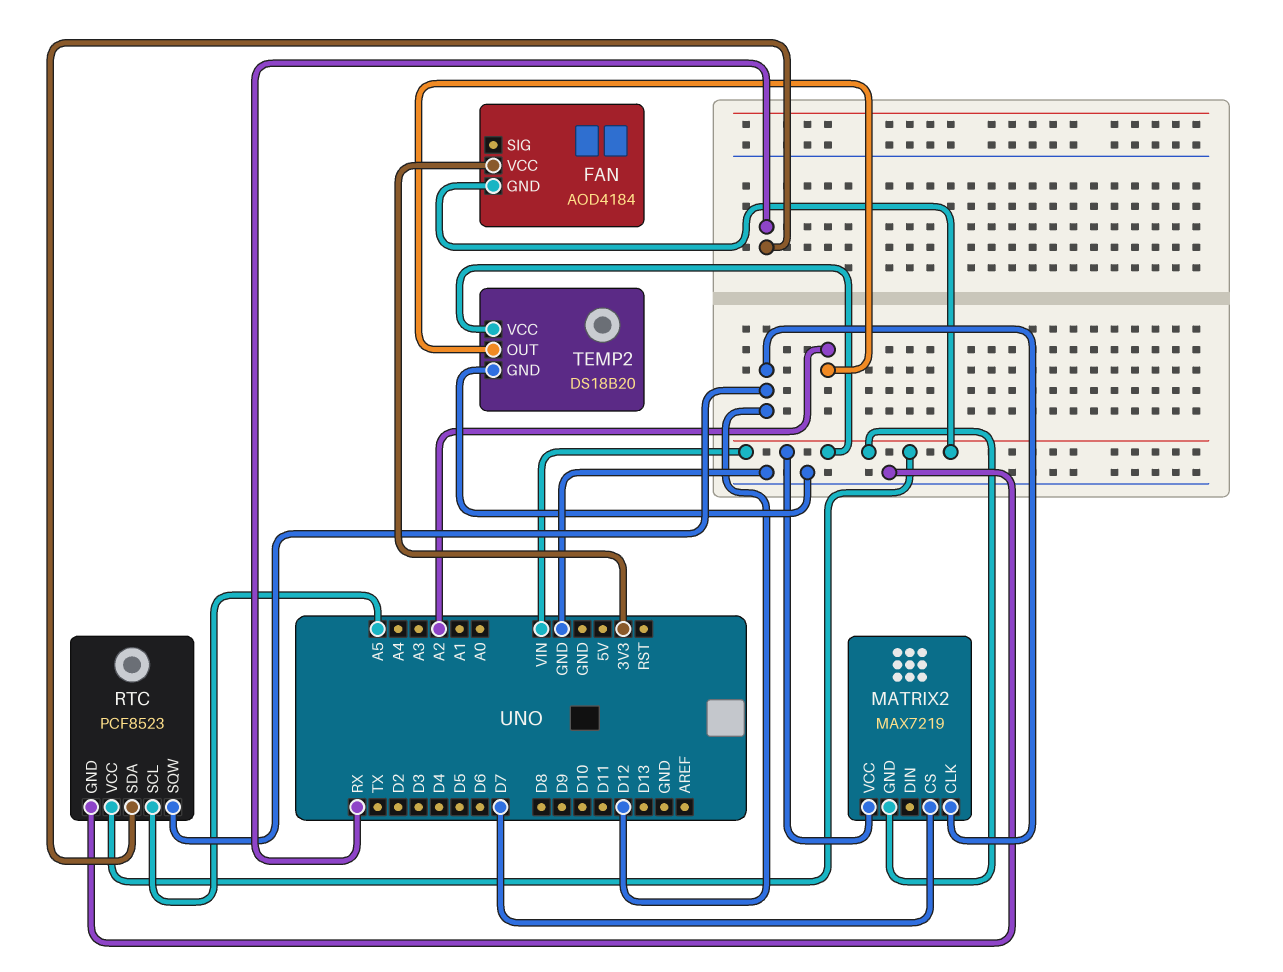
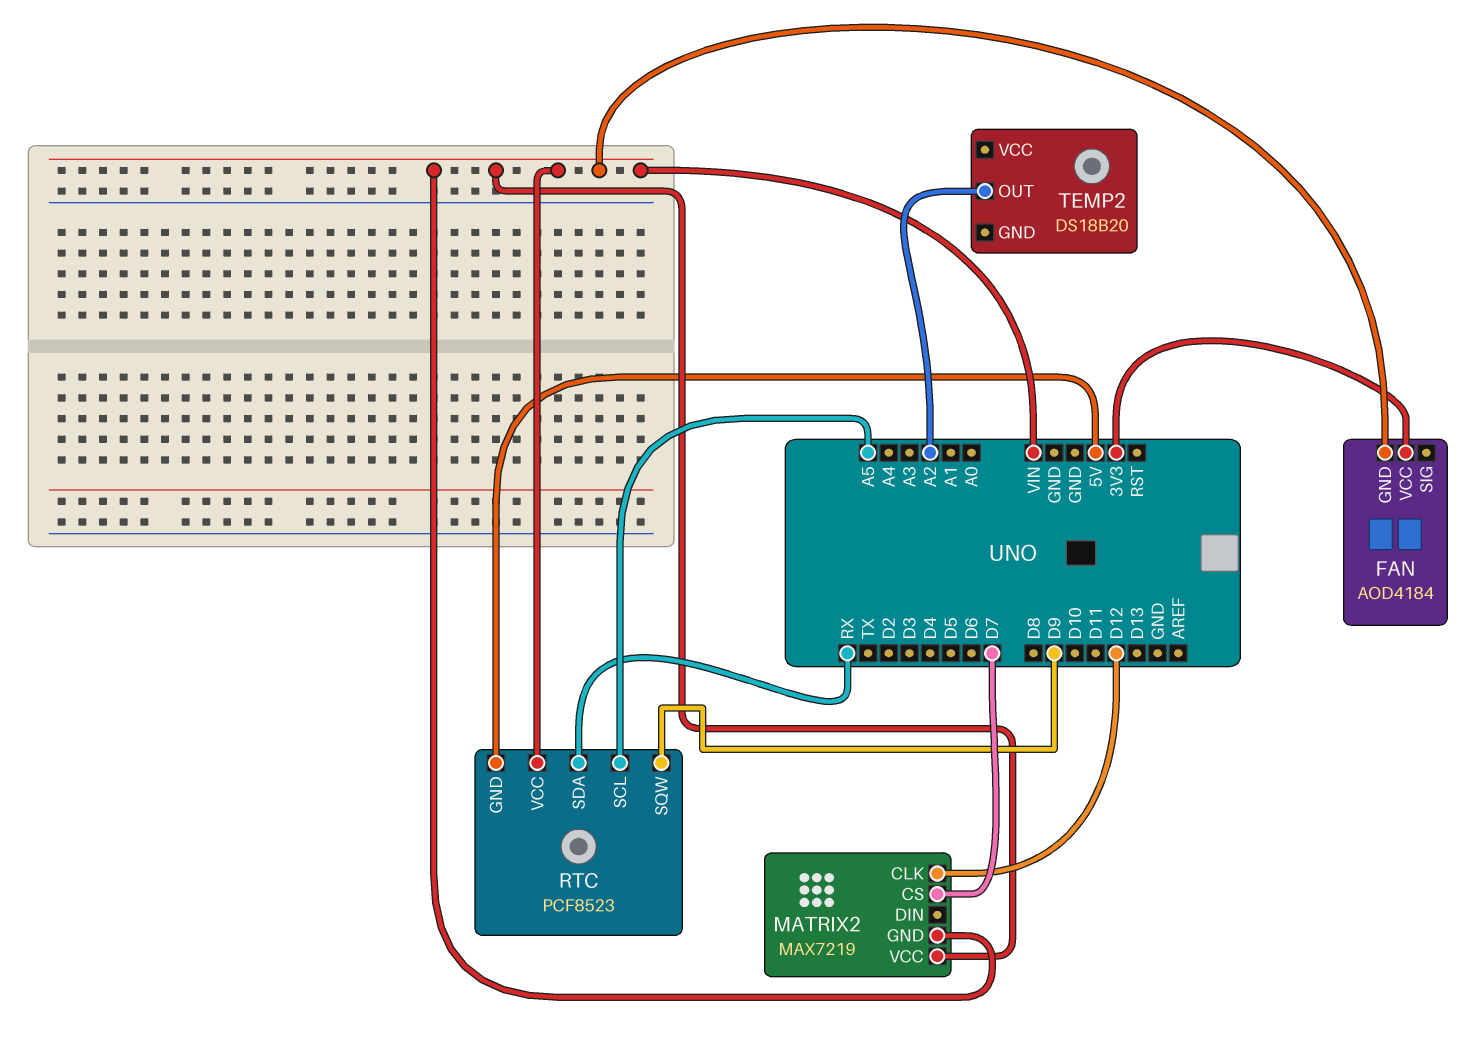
RTC pin GND: GND -> 5V
RTC pin SQW: D12 -> D9
TEMP2 pin GND: GND -> none
TEMP2 pin VCC: VIN -> none

